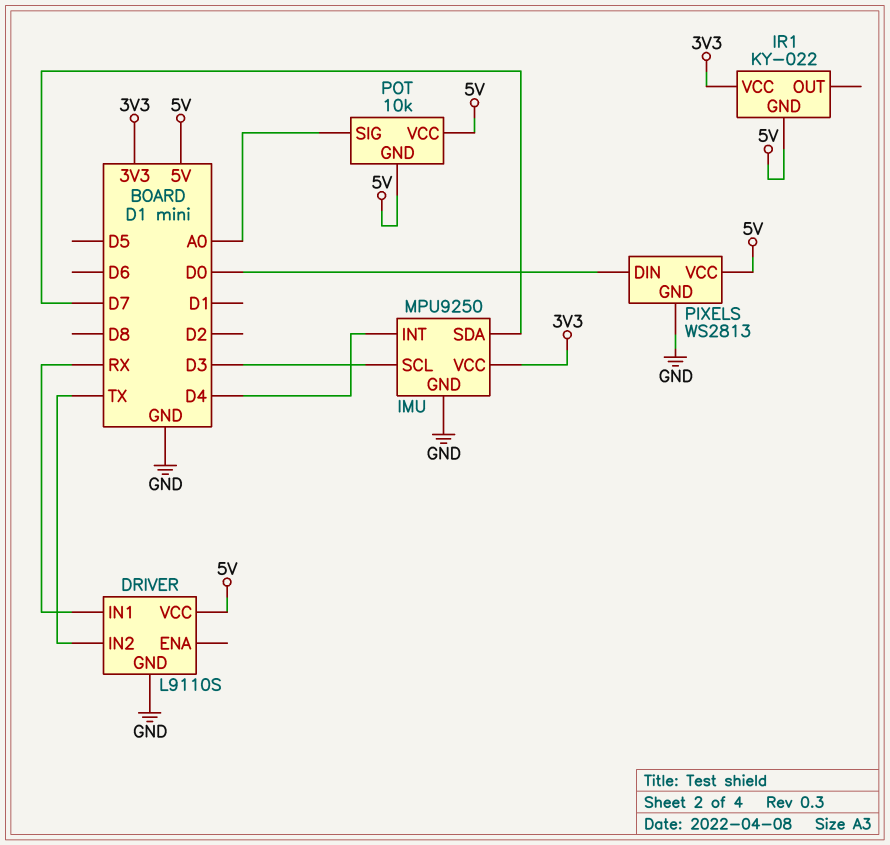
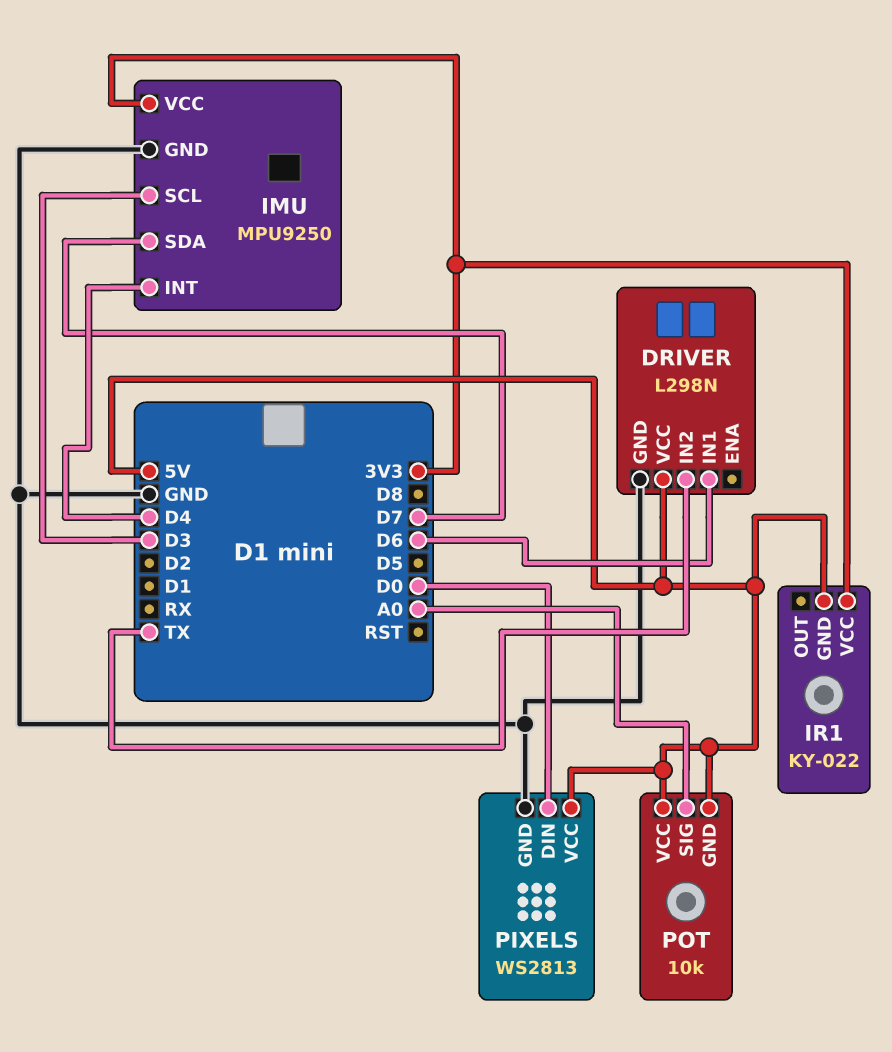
DRIVER: L9110S -> L298N
DRIVER pin IN1: RX -> D6

